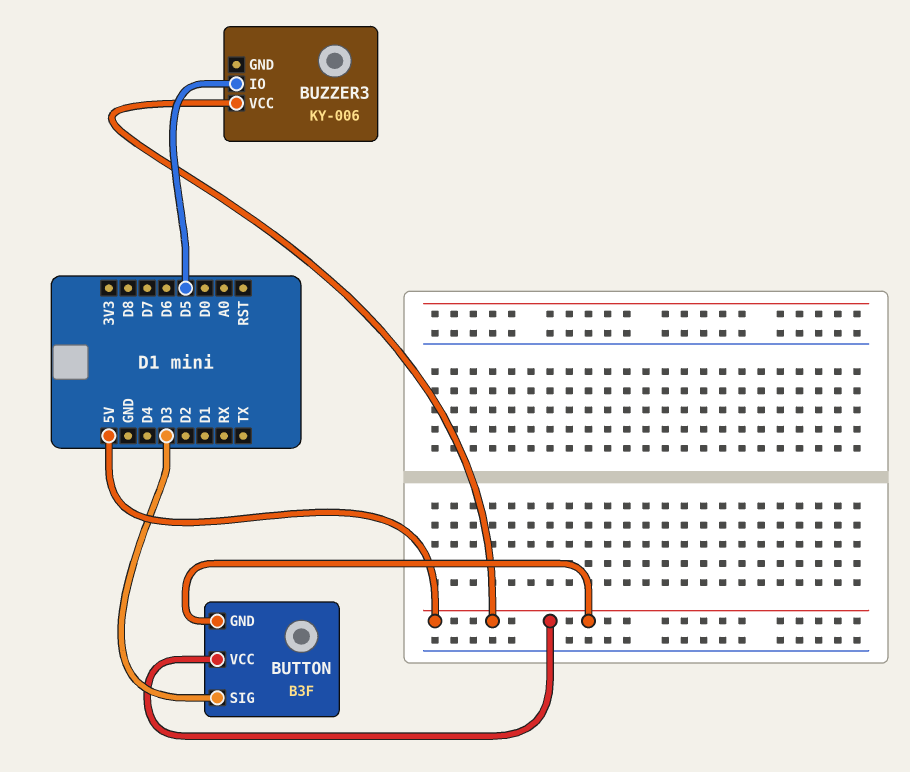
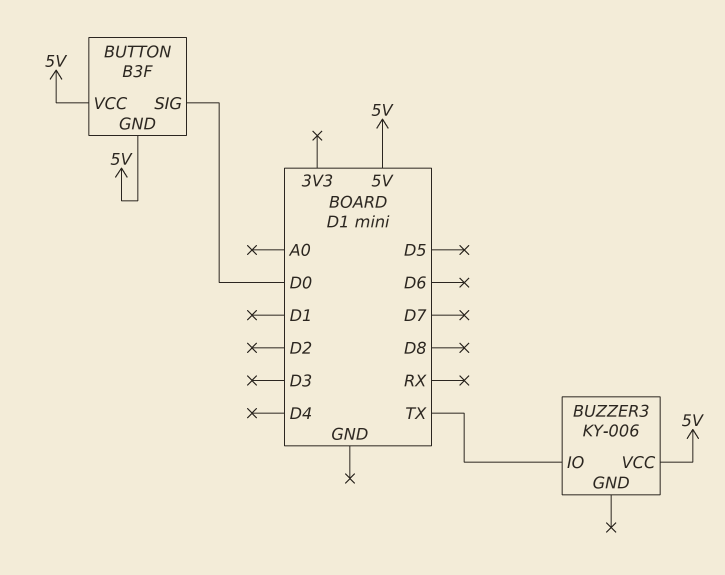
BUTTON pin SIG: D3 -> D0
BUZZER3 pin IO: D5 -> TX

